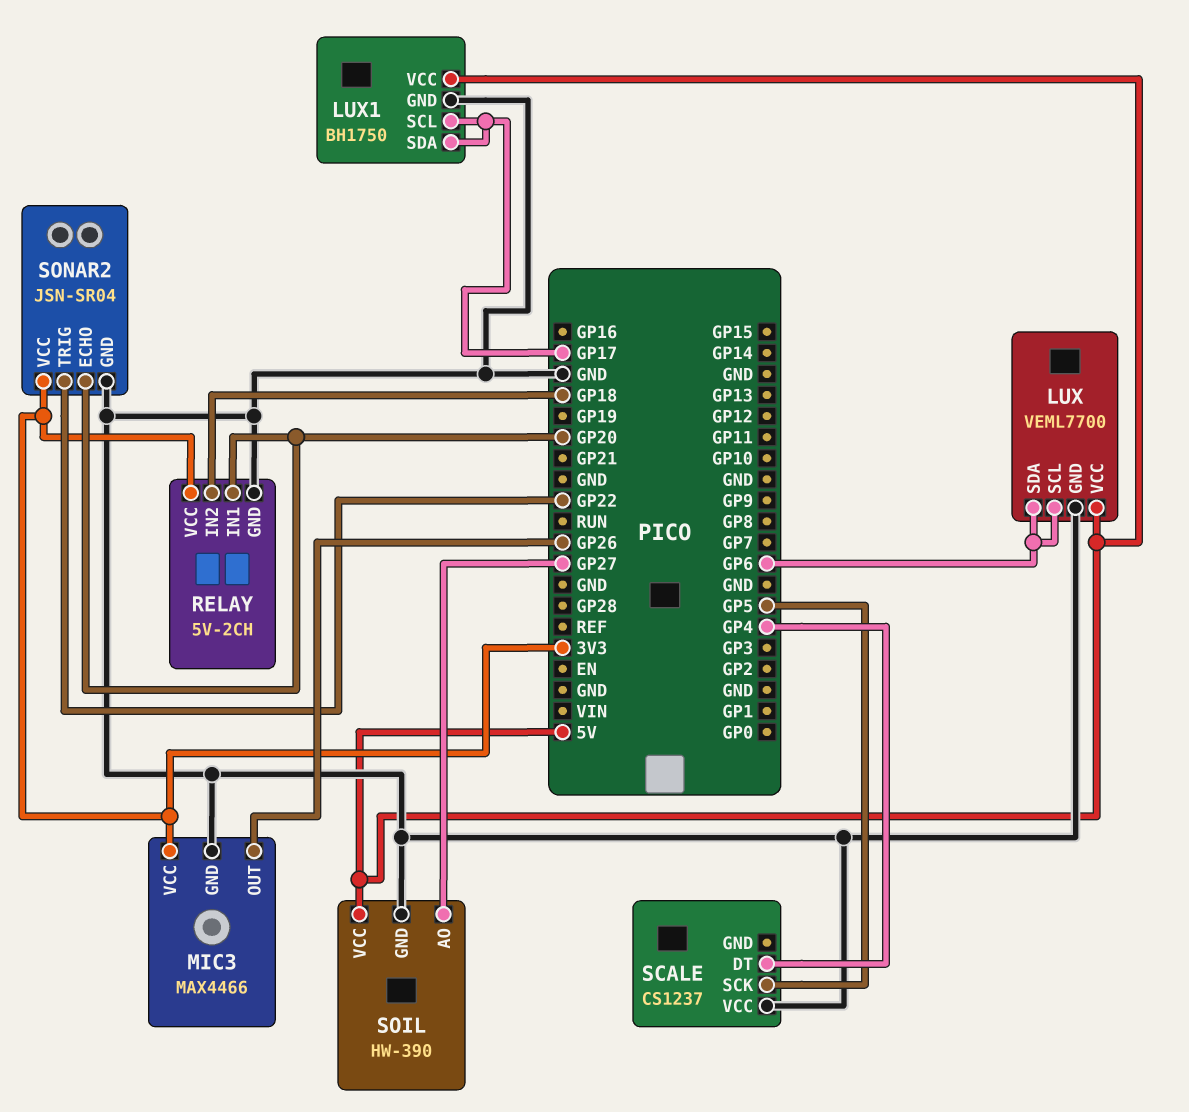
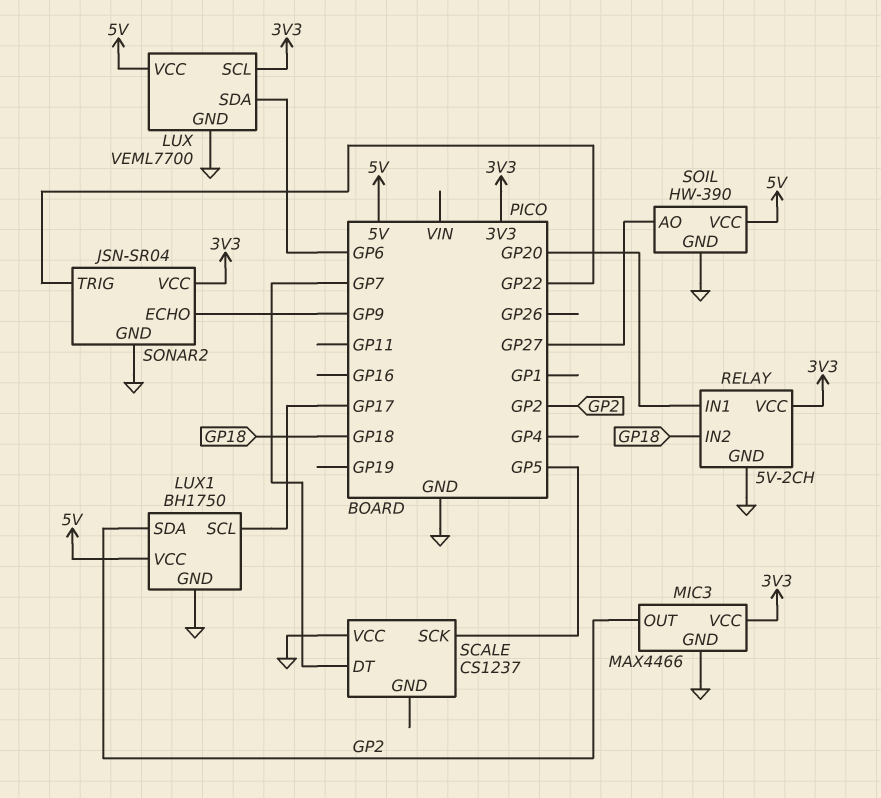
LUX pin SCL: GP6 -> 3V3
LUX1 pin SDA: GP17 -> GP2
MIC3 pin OUT: GP26 -> GP2
SCALE pin DT: GP4 -> GP7
SONAR2 pin ECHO: GP20 -> GP9

